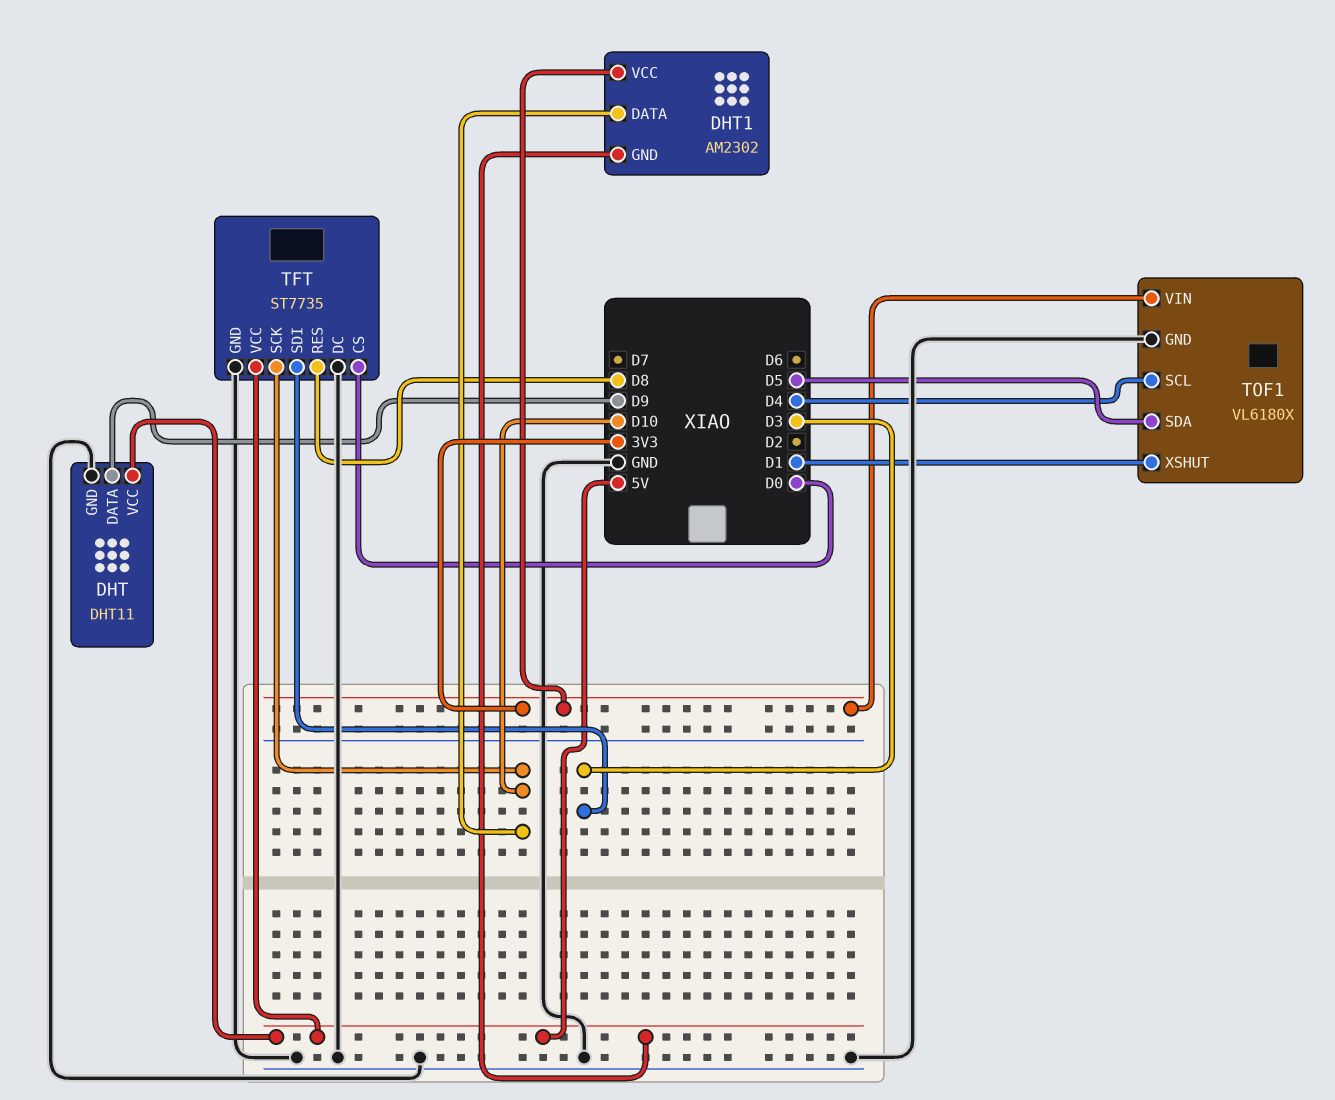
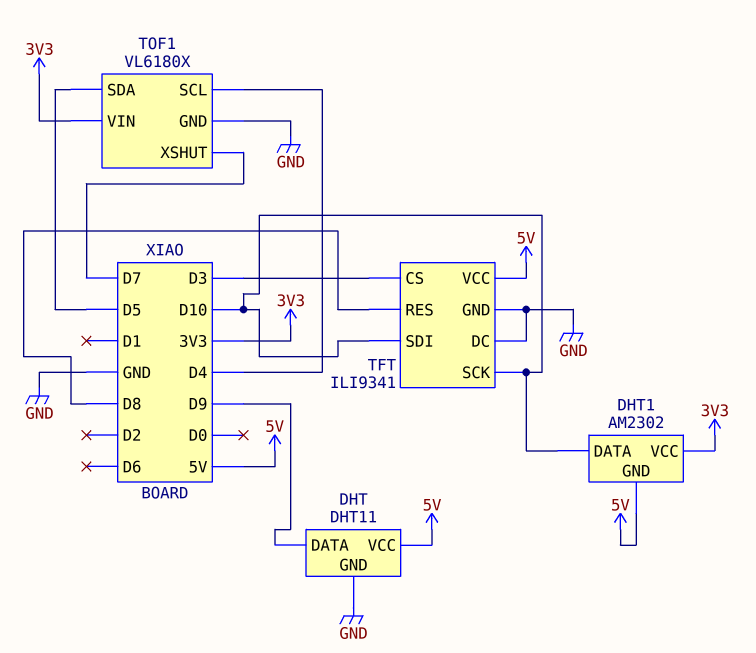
TFT: ST7735 -> ILI9341
TFT pin CS: D0 -> D3
TFT pin SDI: D3 -> D10
TOF1 pin XSHUT: D1 -> D7

